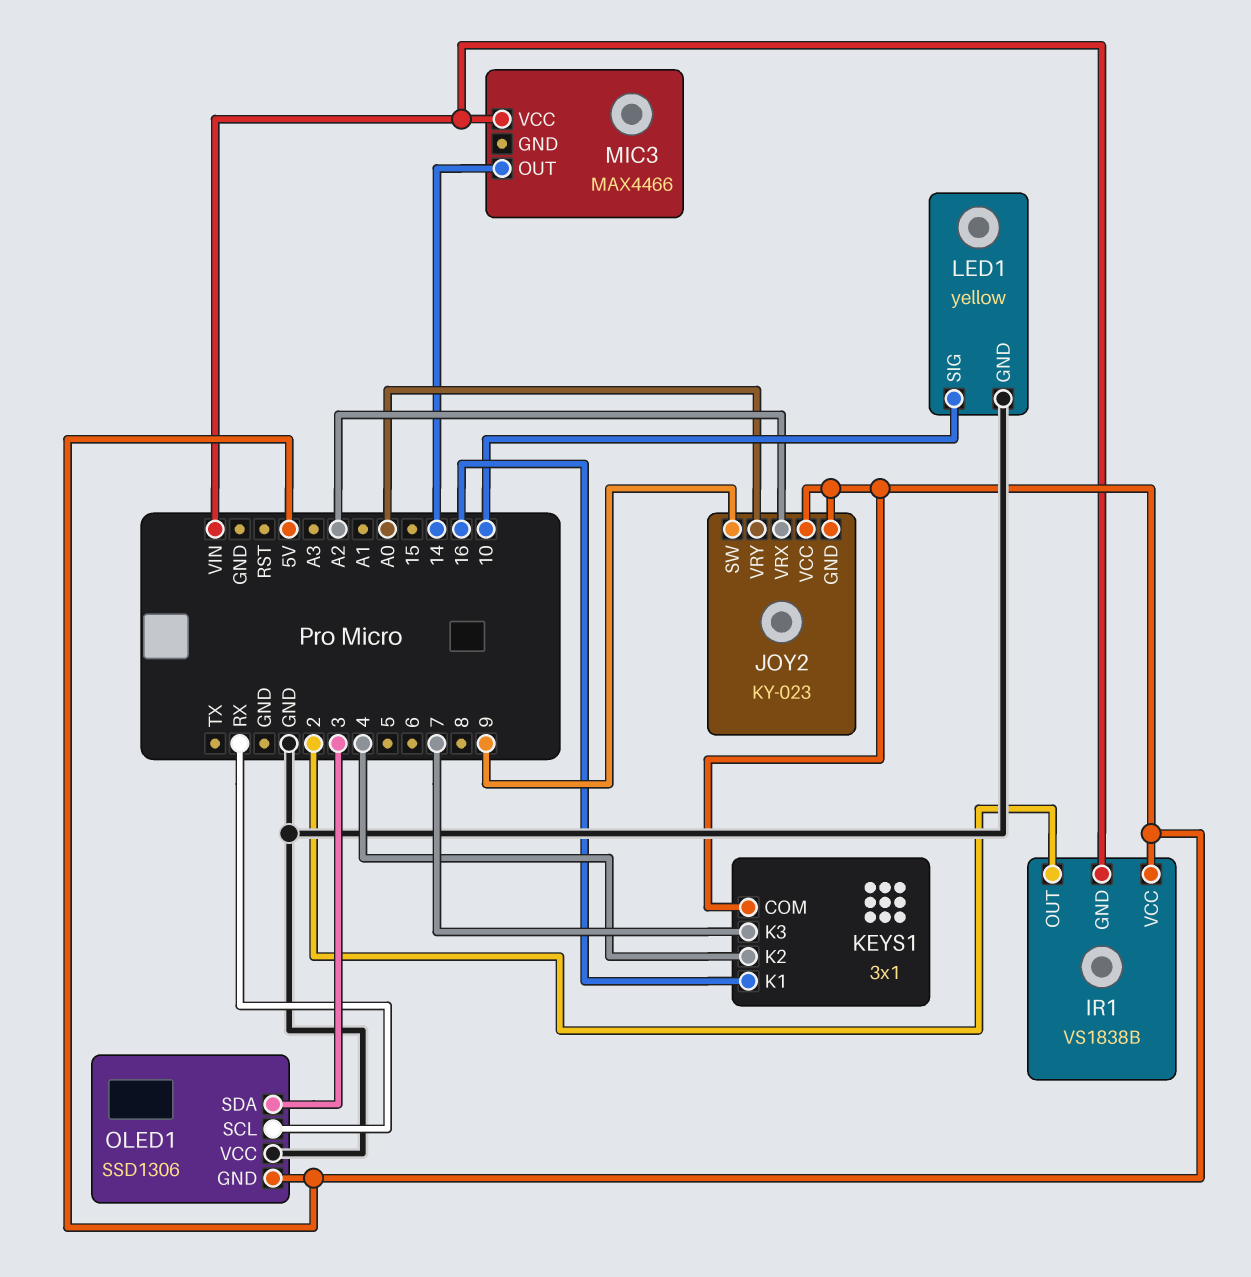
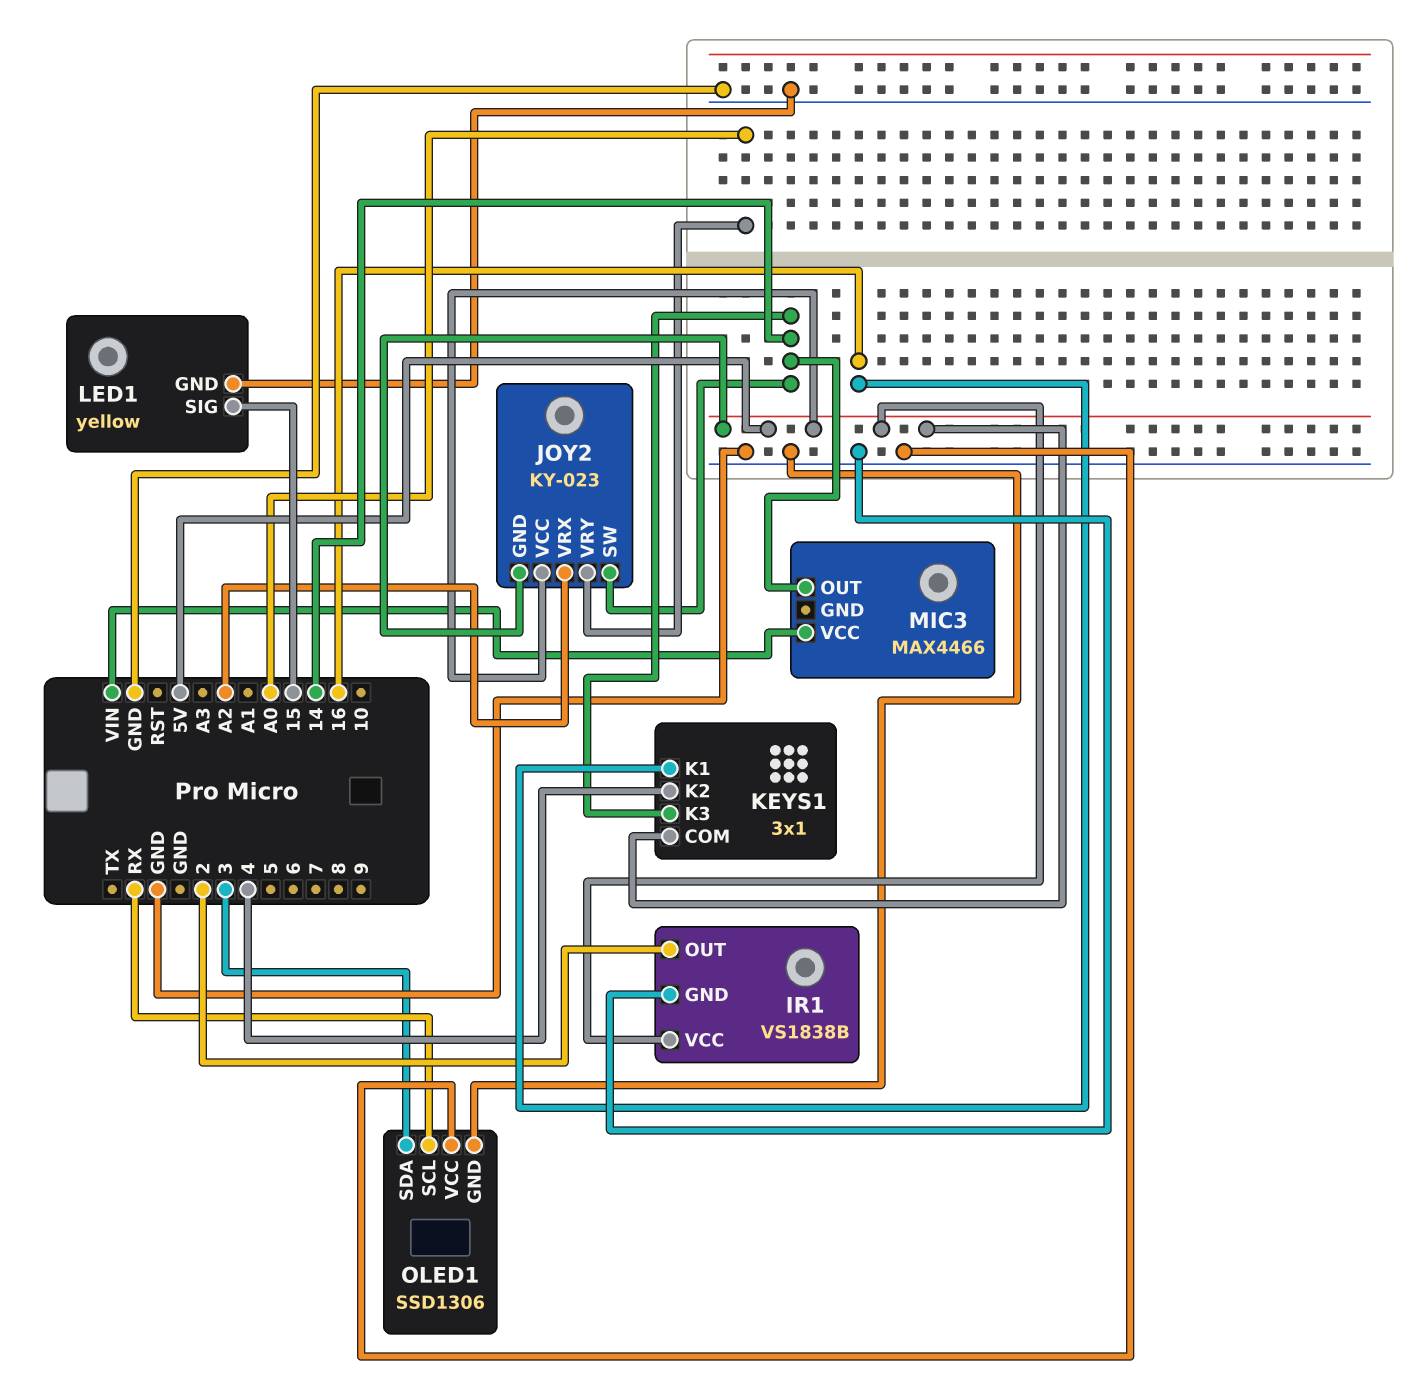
IR1 pin GND: VIN -> GND
JOY2 pin SW: 9 -> 14
KEYS1 pin K3: 7 -> 14
LED1 pin SIG: 10 -> 15
OLED1 pin GND: 5V -> GND

